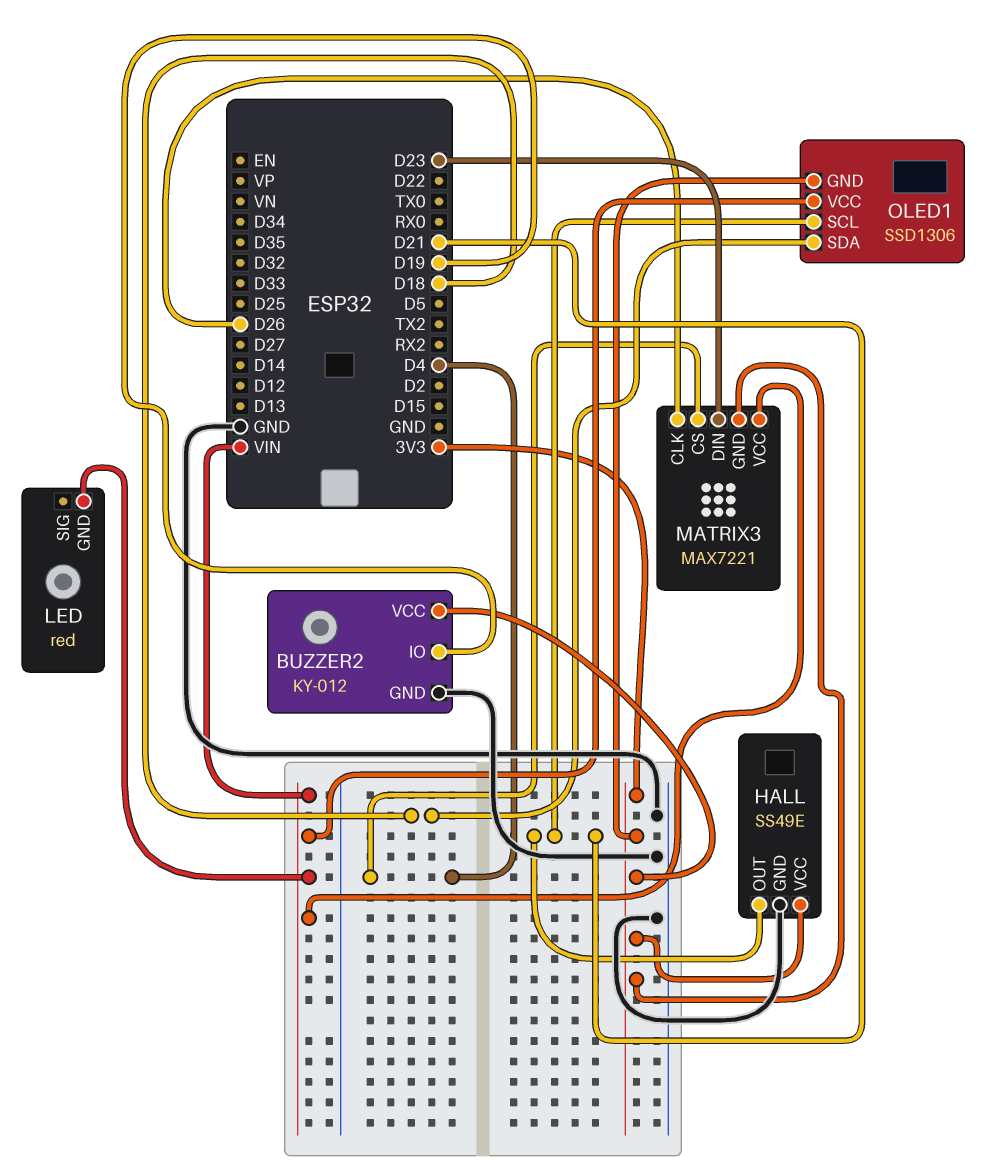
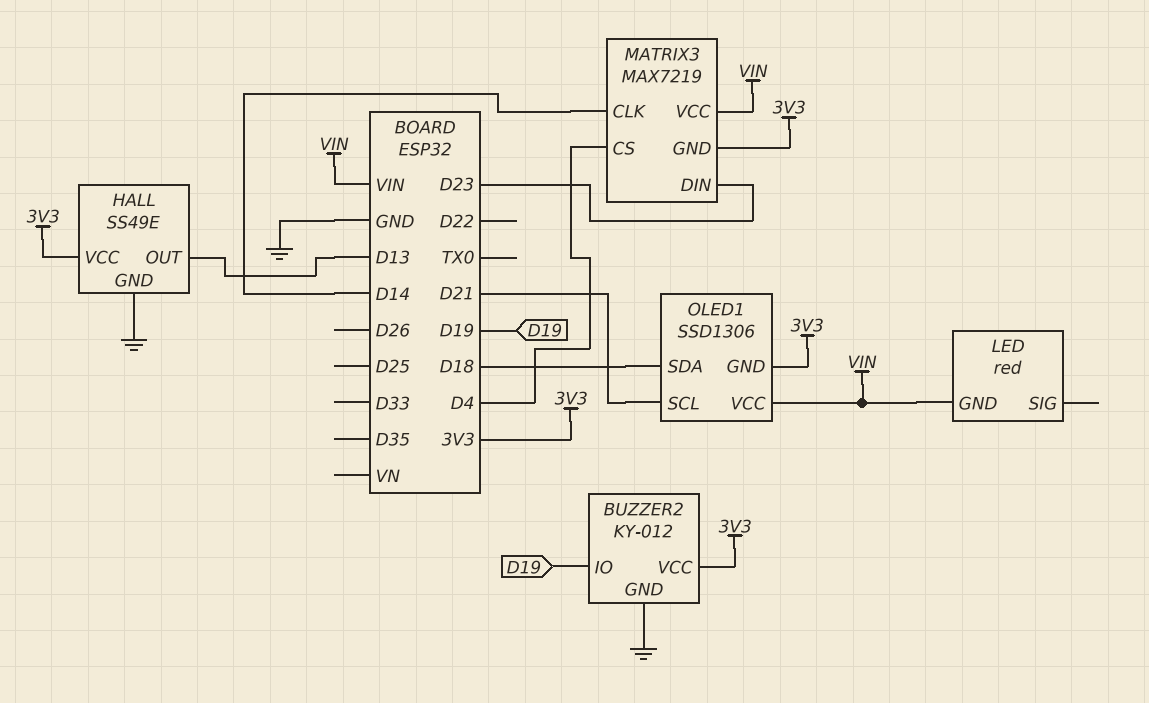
HALL pin OUT: D21 -> D13
MATRIX3: MAX7221 -> MAX7219
MATRIX3 pin CLK: D26 -> D14

